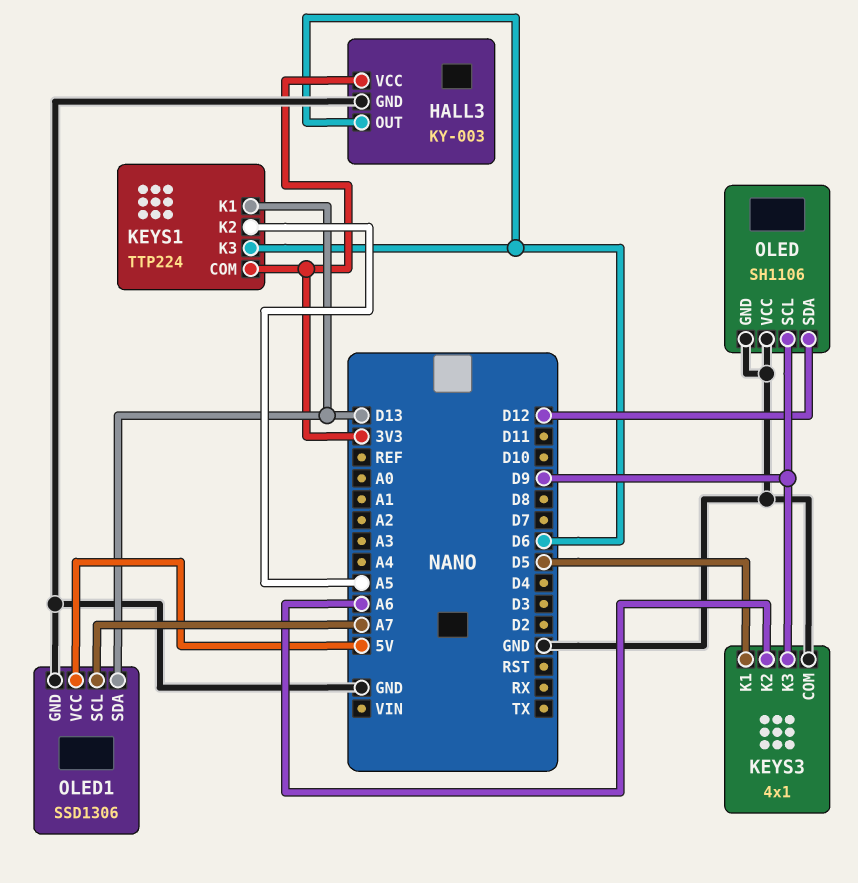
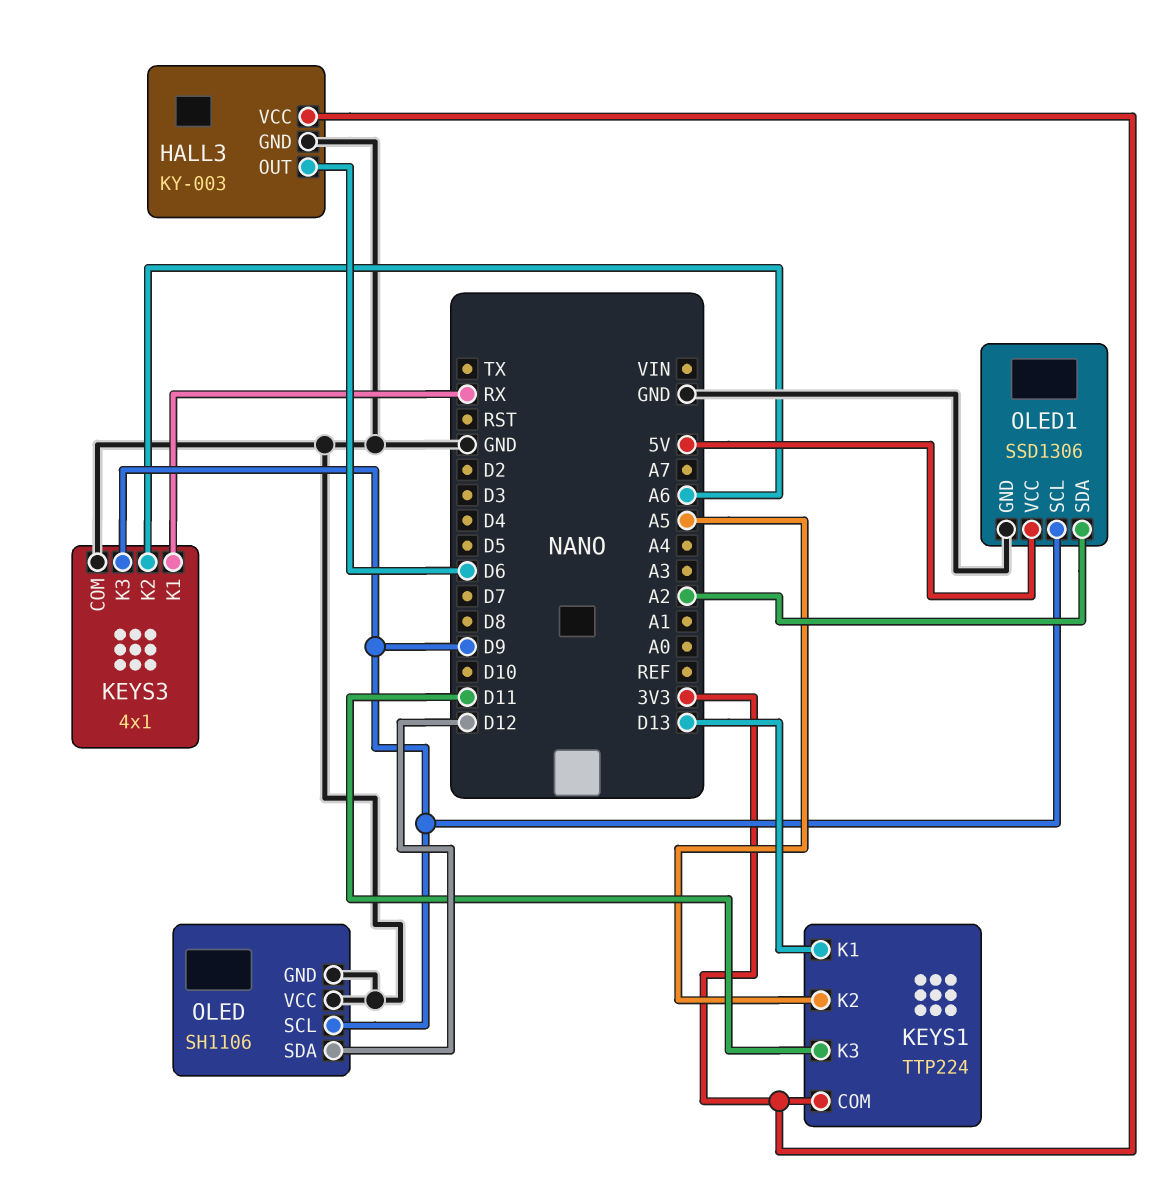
KEYS1 pin K3: D6 -> D11
KEYS3 pin K1: D5 -> RX
OLED1 pin SCL: A7 -> D9
OLED1 pin SDA: D13 -> A2

